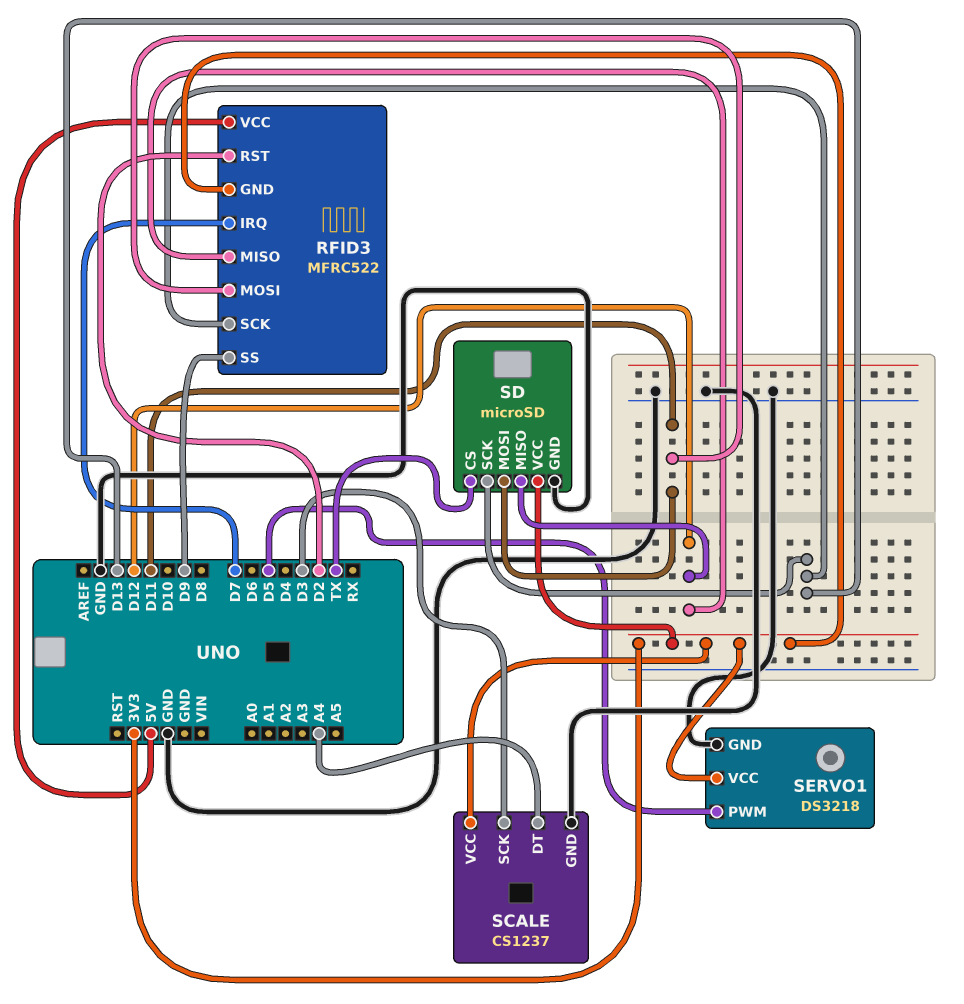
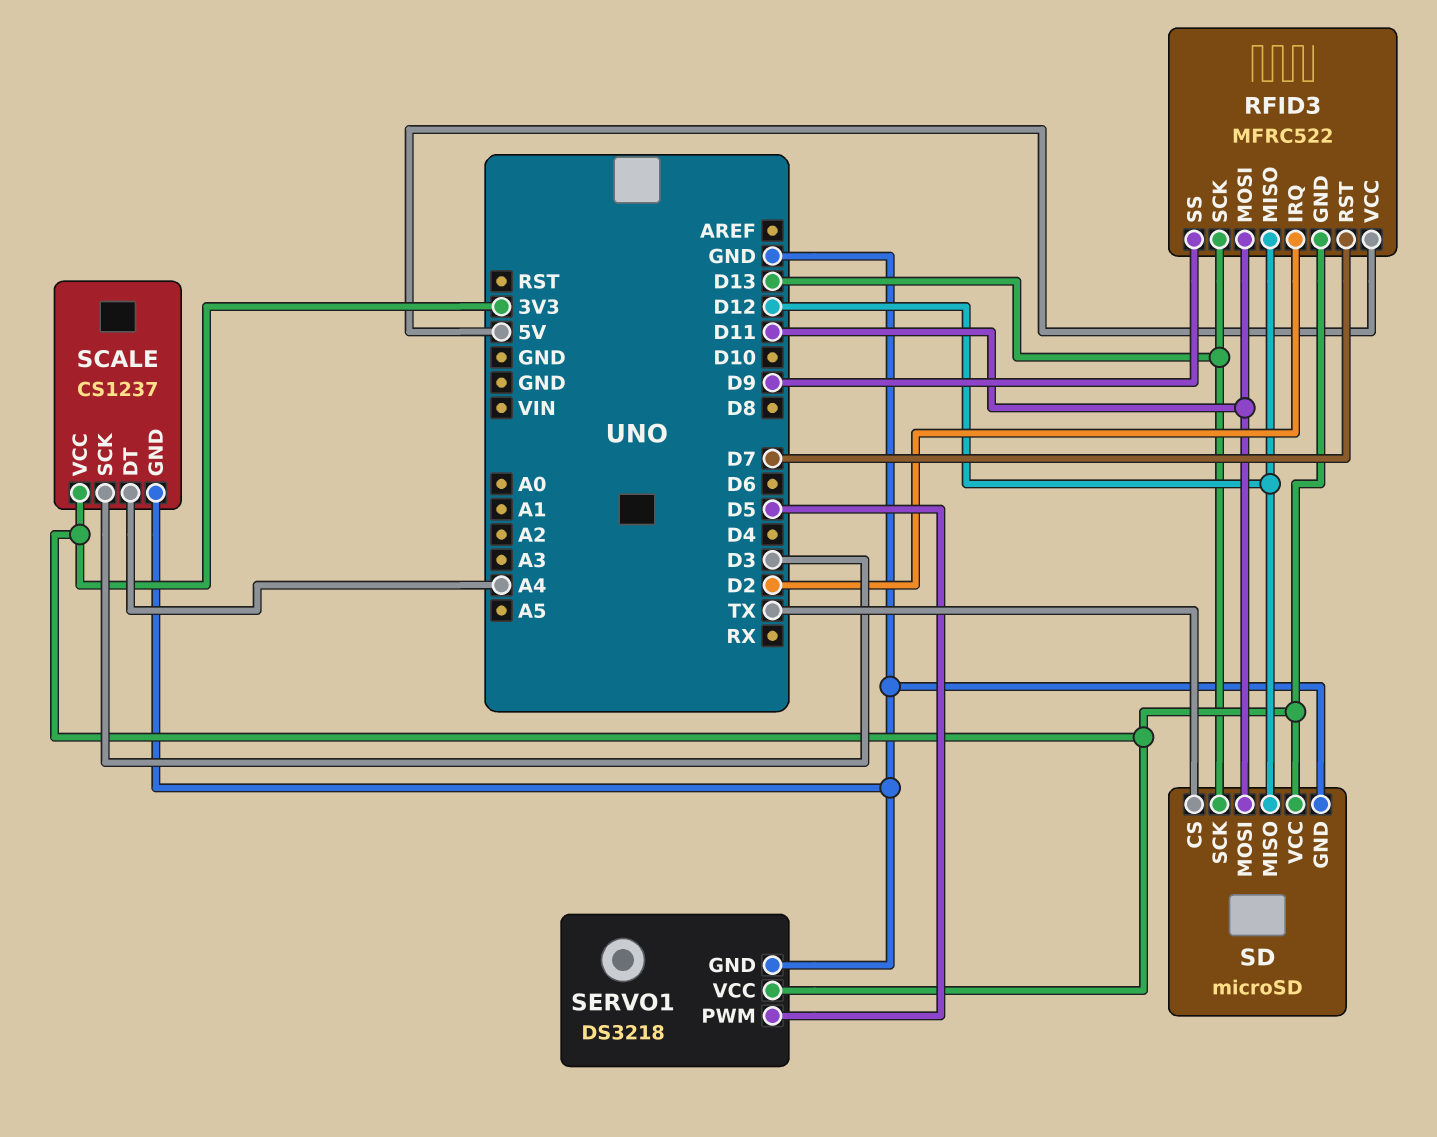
RFID3 pin IRQ: D7 -> D2
RFID3 pin RST: D2 -> D7

